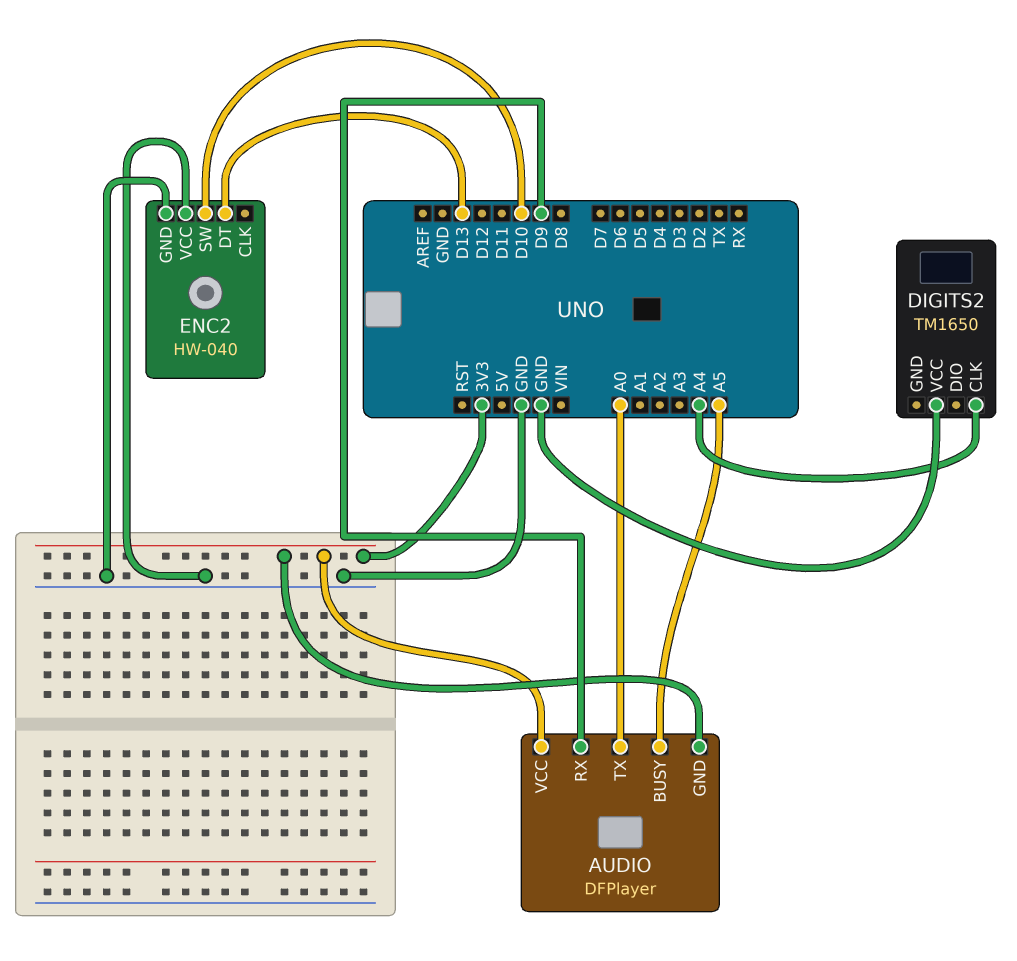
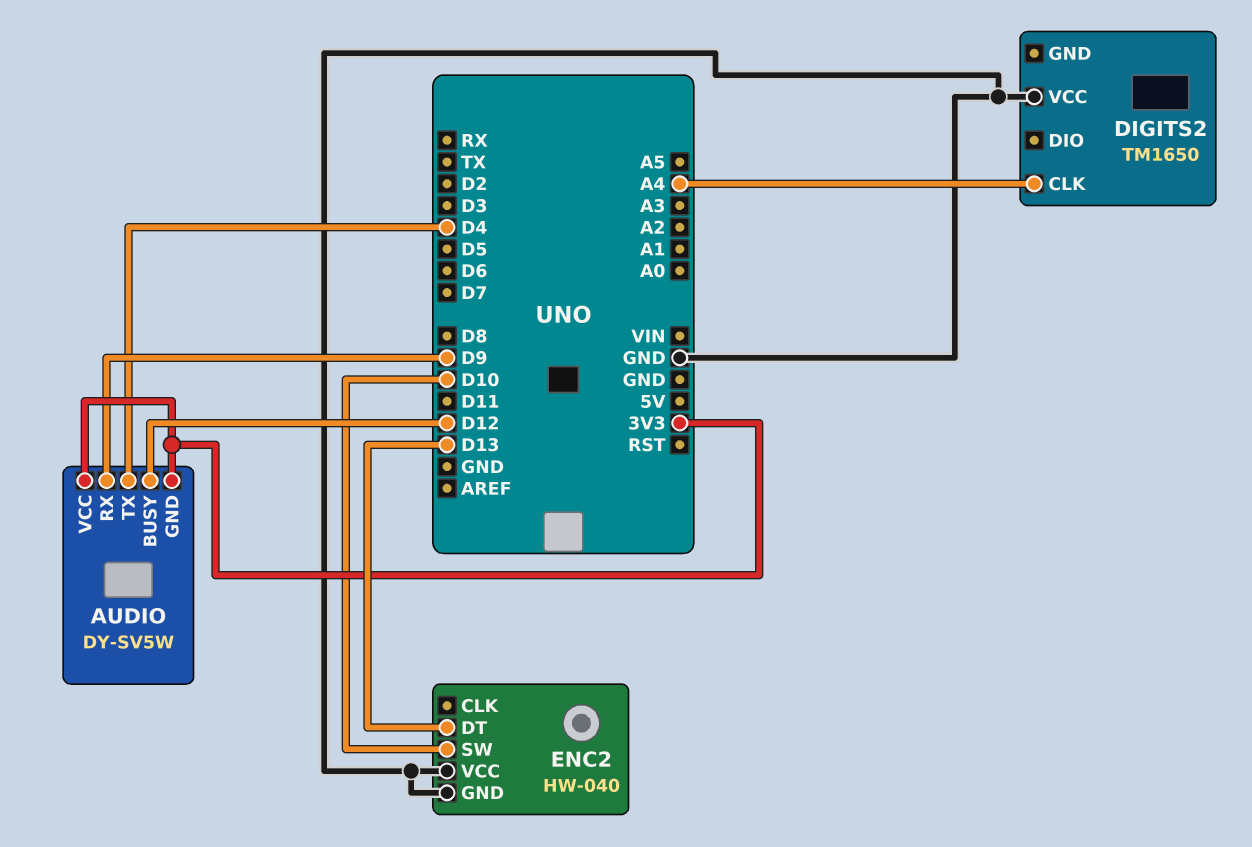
AUDIO: DFPlayer -> DY-SV5W
AUDIO pin BUSY: A5 -> D12
AUDIO pin TX: A0 -> D4

